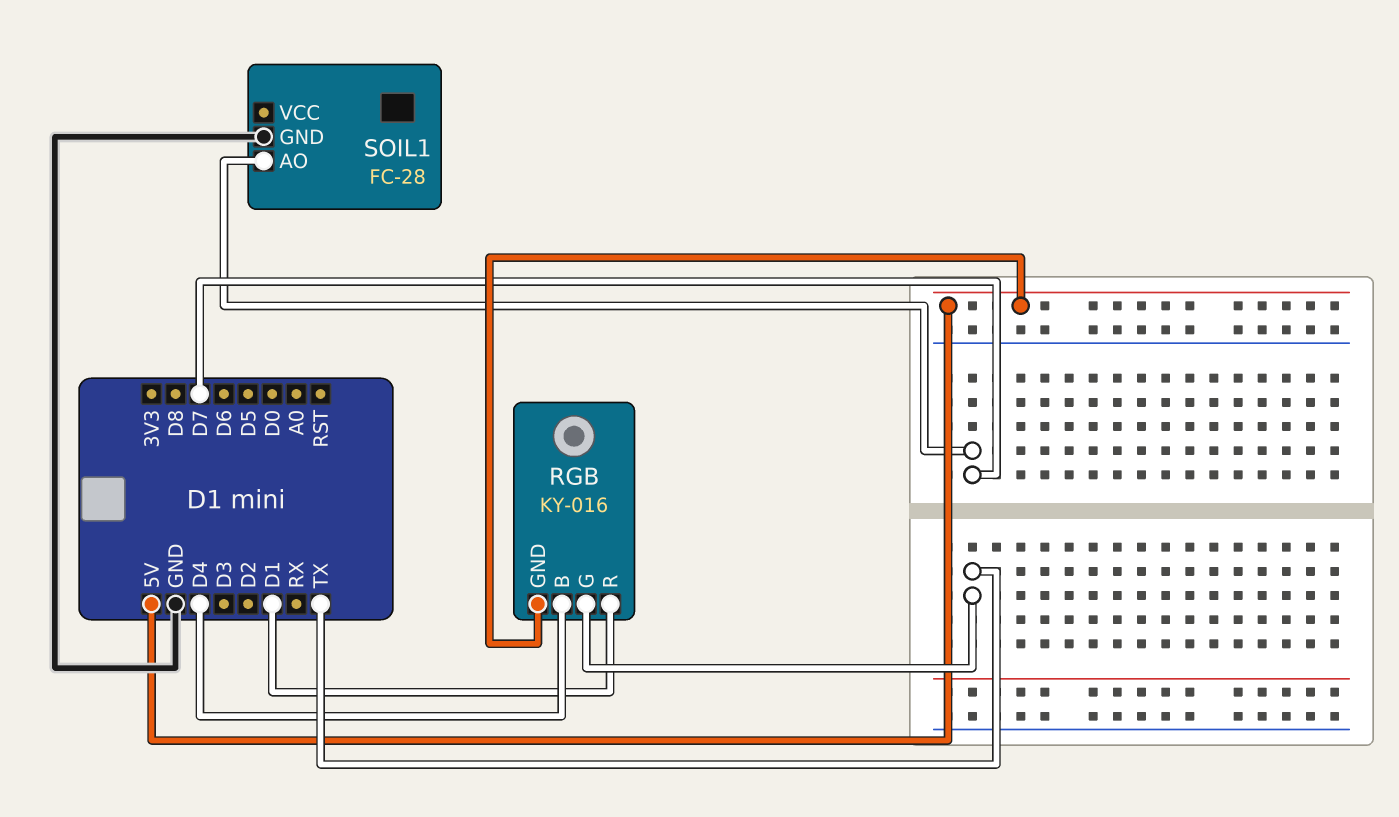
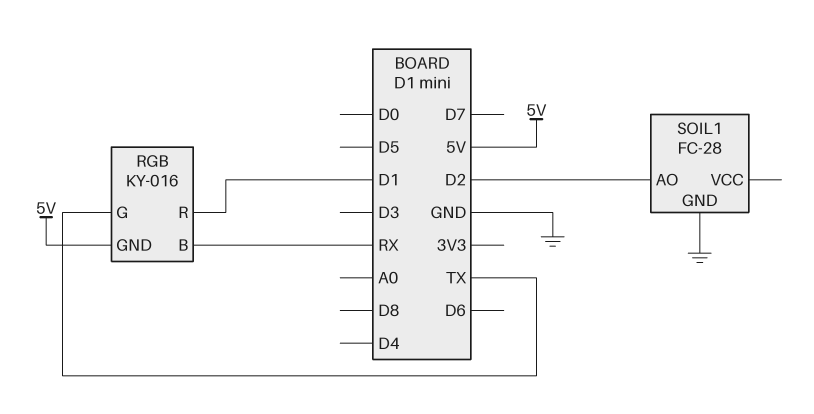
RGB pin B: D4 -> RX
SOIL1 pin AO: D7 -> D2

